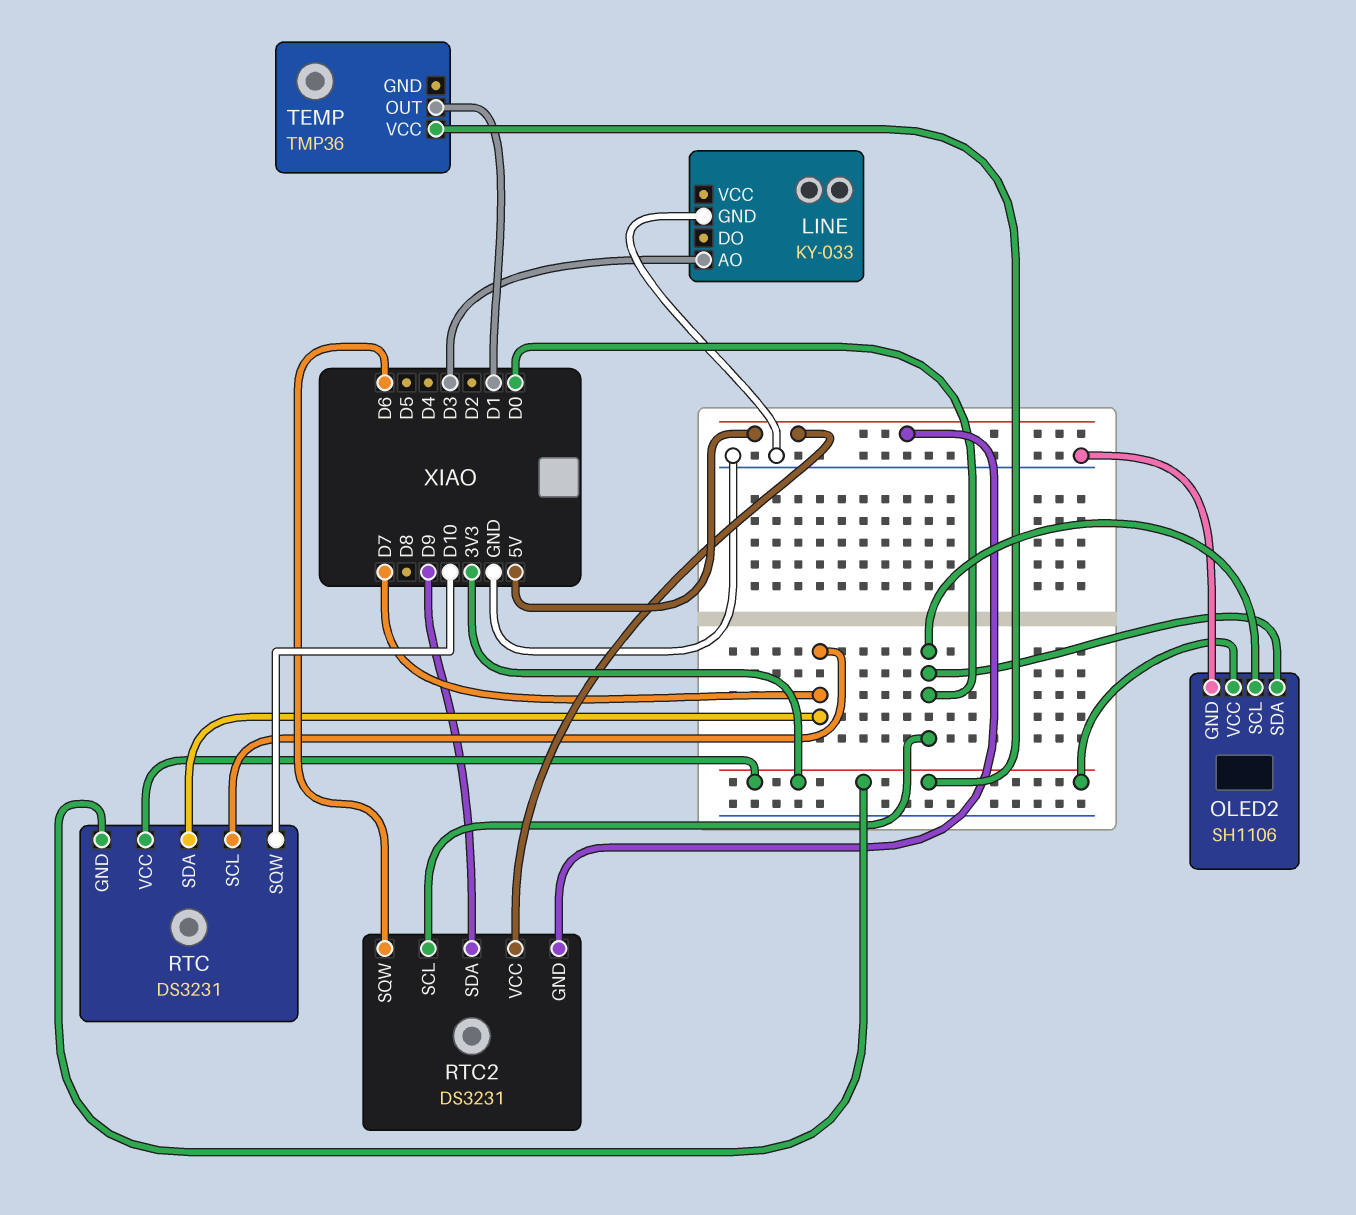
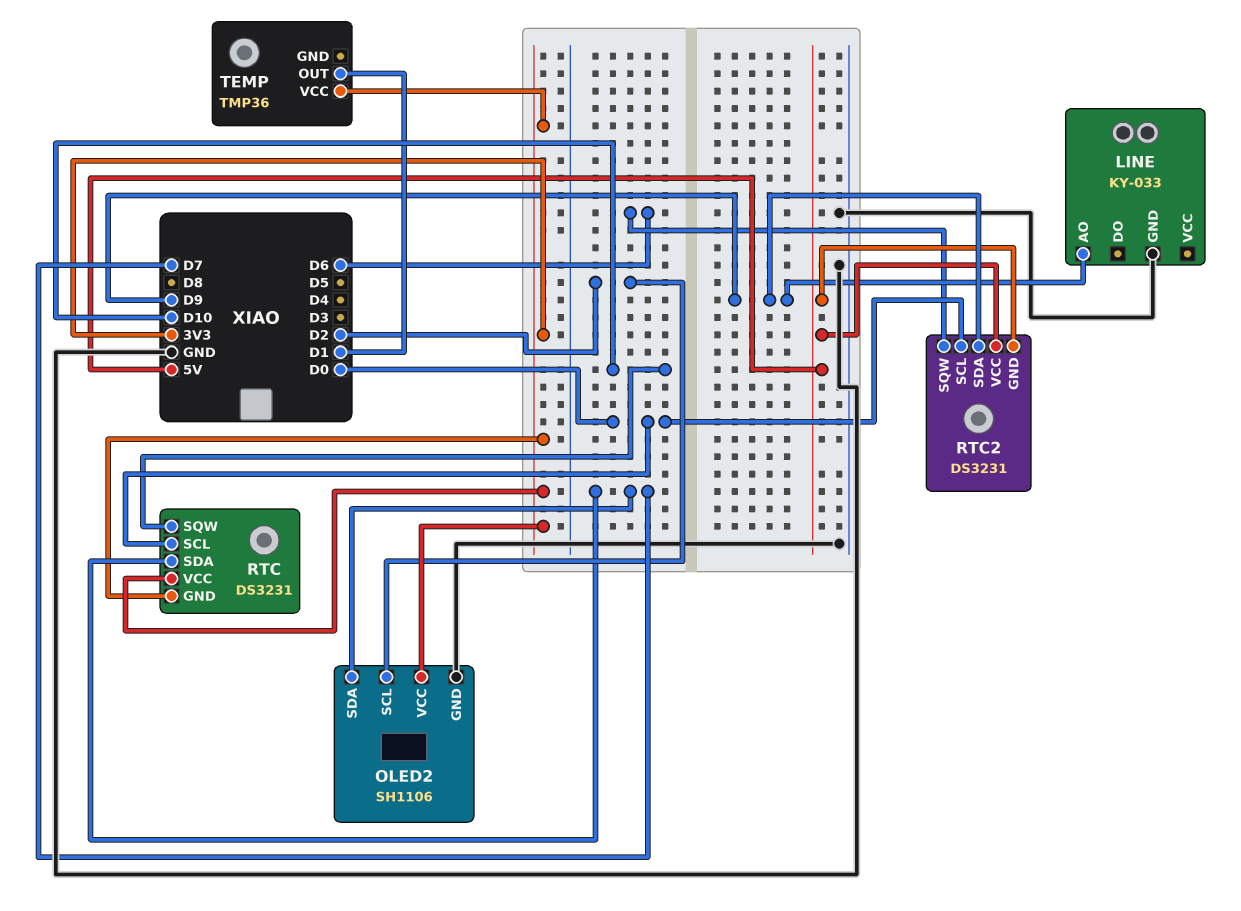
LINE pin AO: D3 -> D9
OLED2 pin SCL: D0 -> D2
OLED2 pin SDA: D0 -> D7
RTC pin SCL: D7 -> D0

